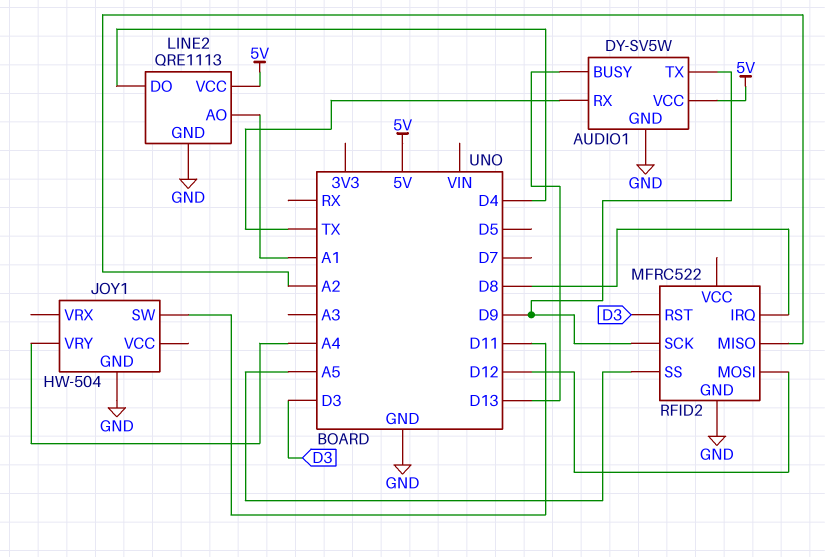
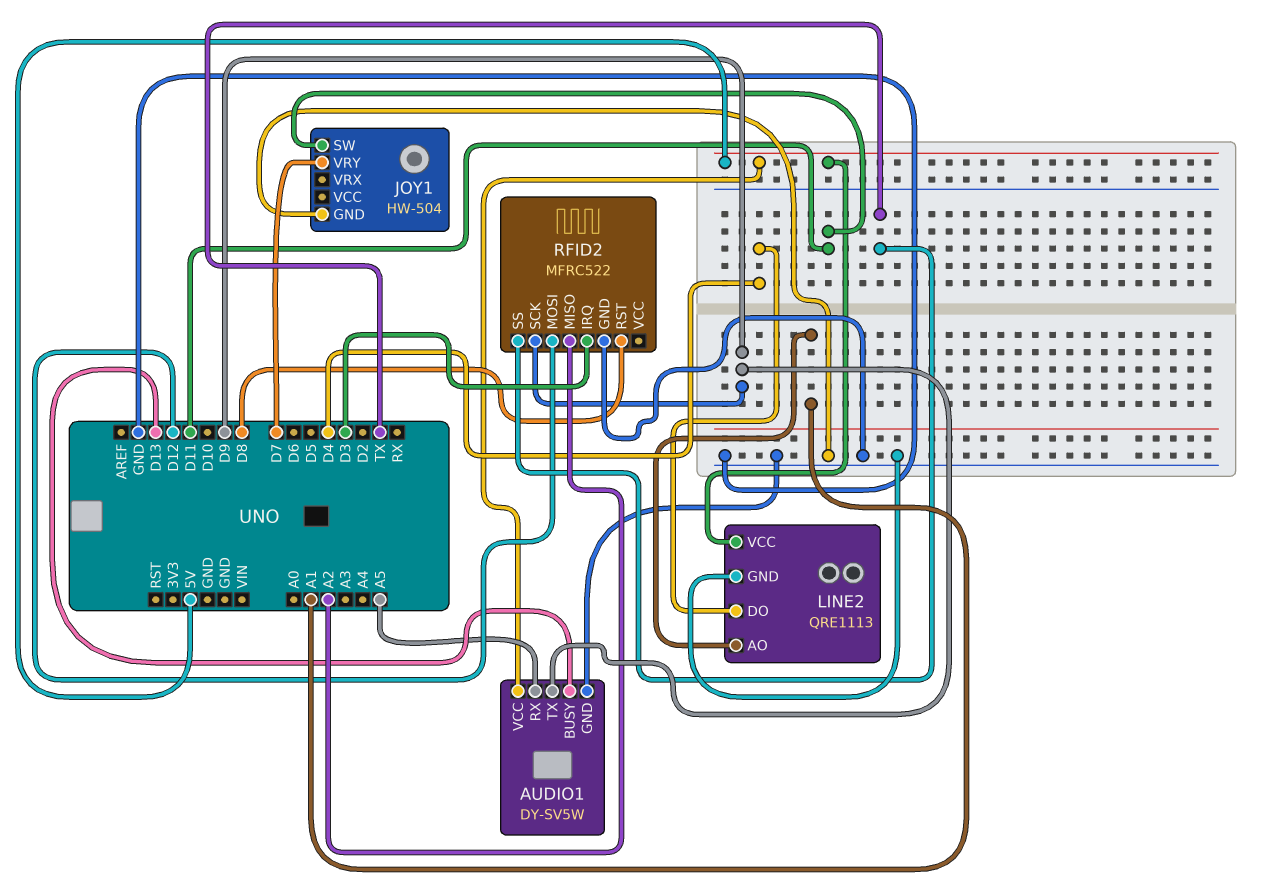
AUDIO1 pin RX: TX -> A5
JOY1 pin VRY: A4 -> D7
RFID2 pin IRQ: D8 -> D3
RFID2 pin RST: D3 -> D8
RFID2 pin SS: A5 -> TX

